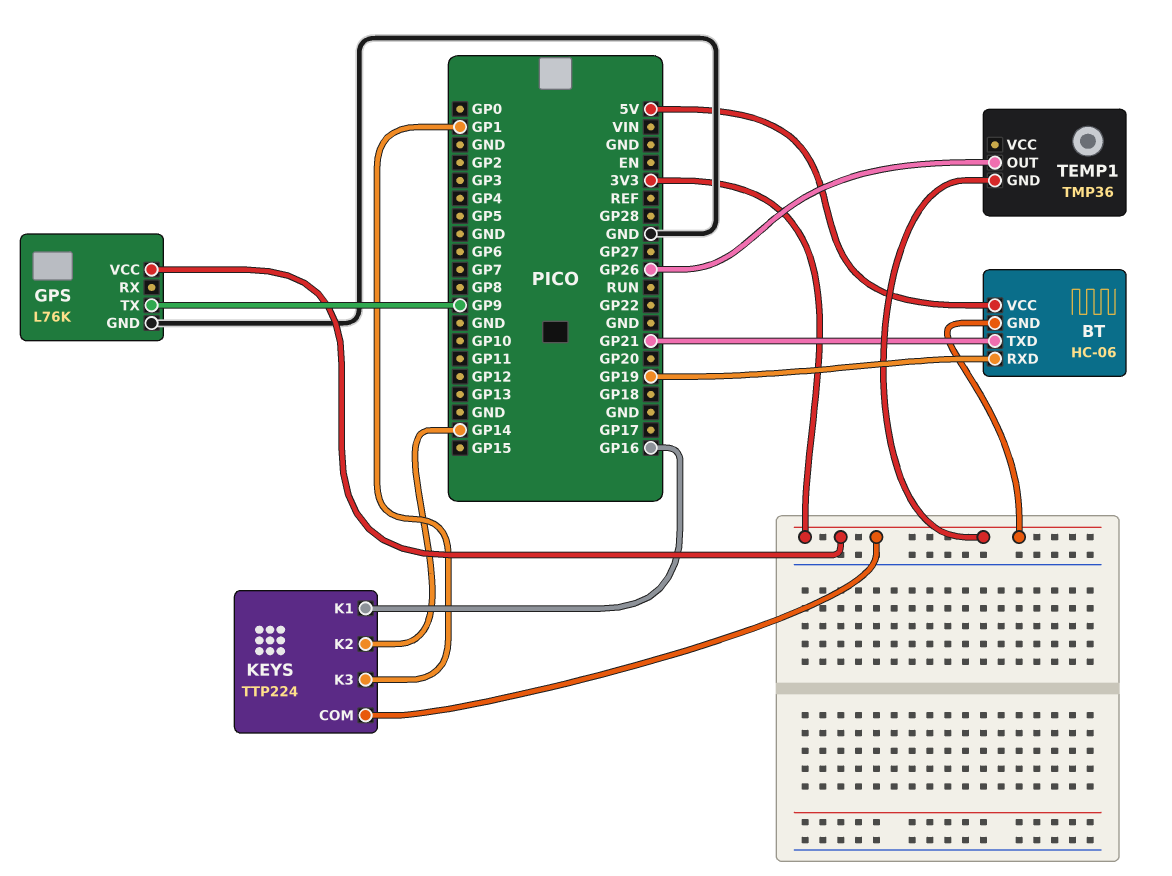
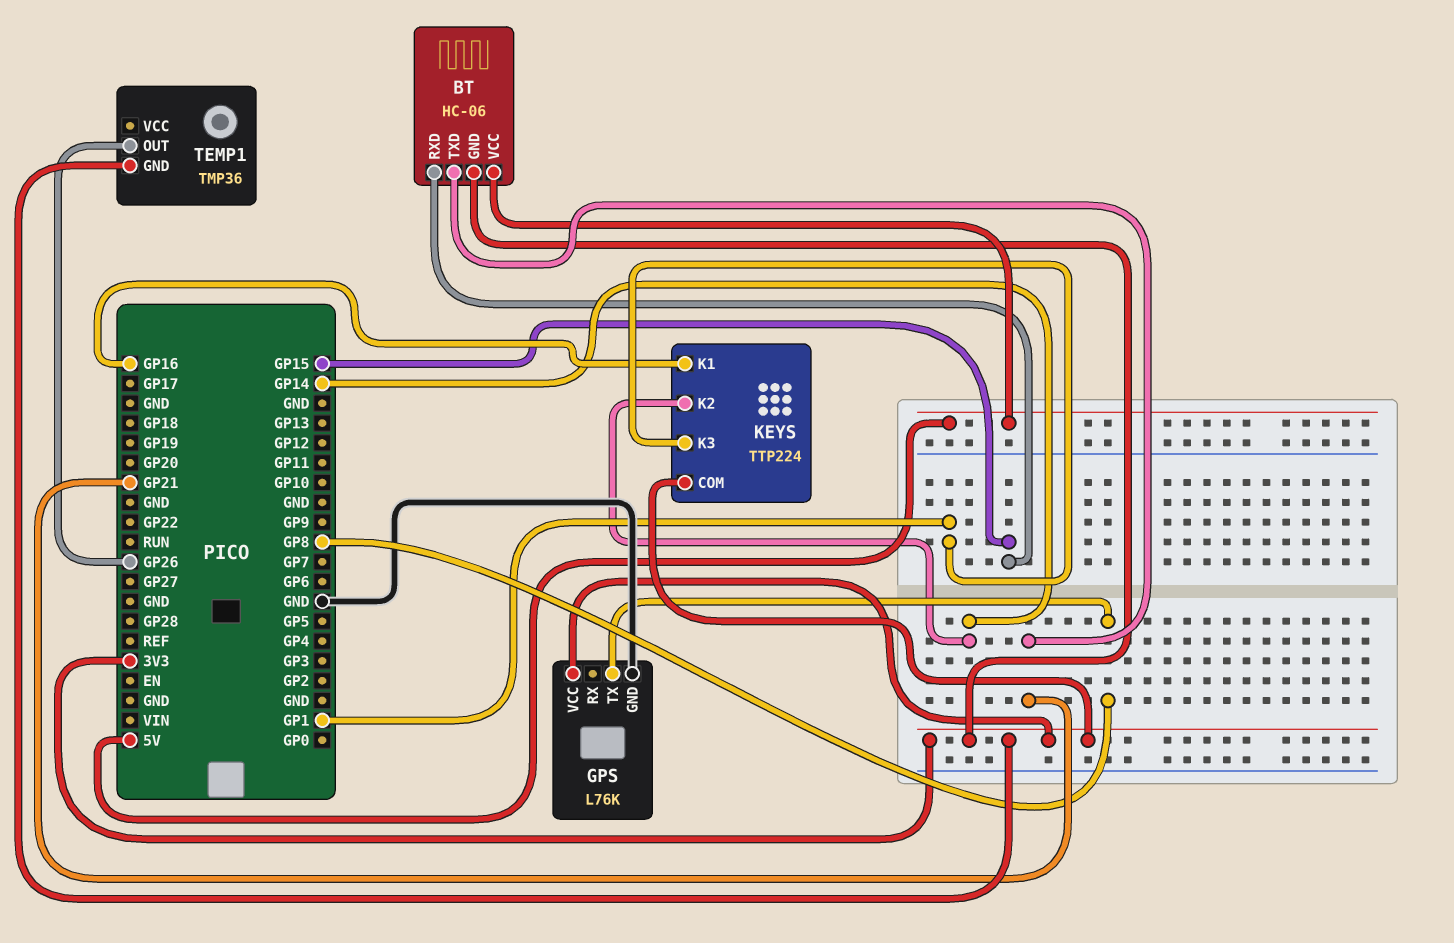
BT pin RXD: GP19 -> GP15
GPS pin TX: GP9 -> GP8

